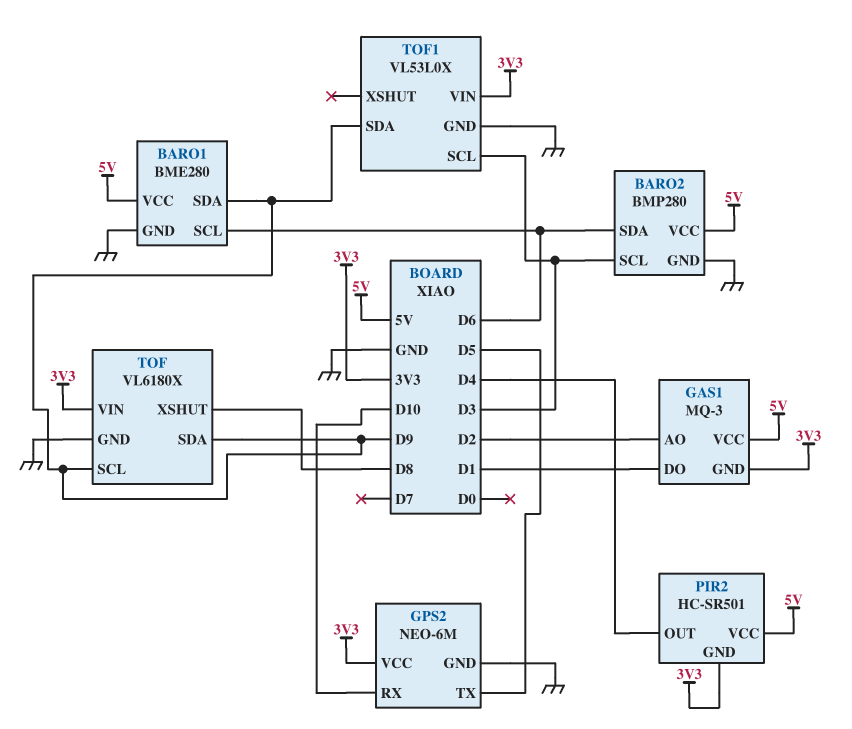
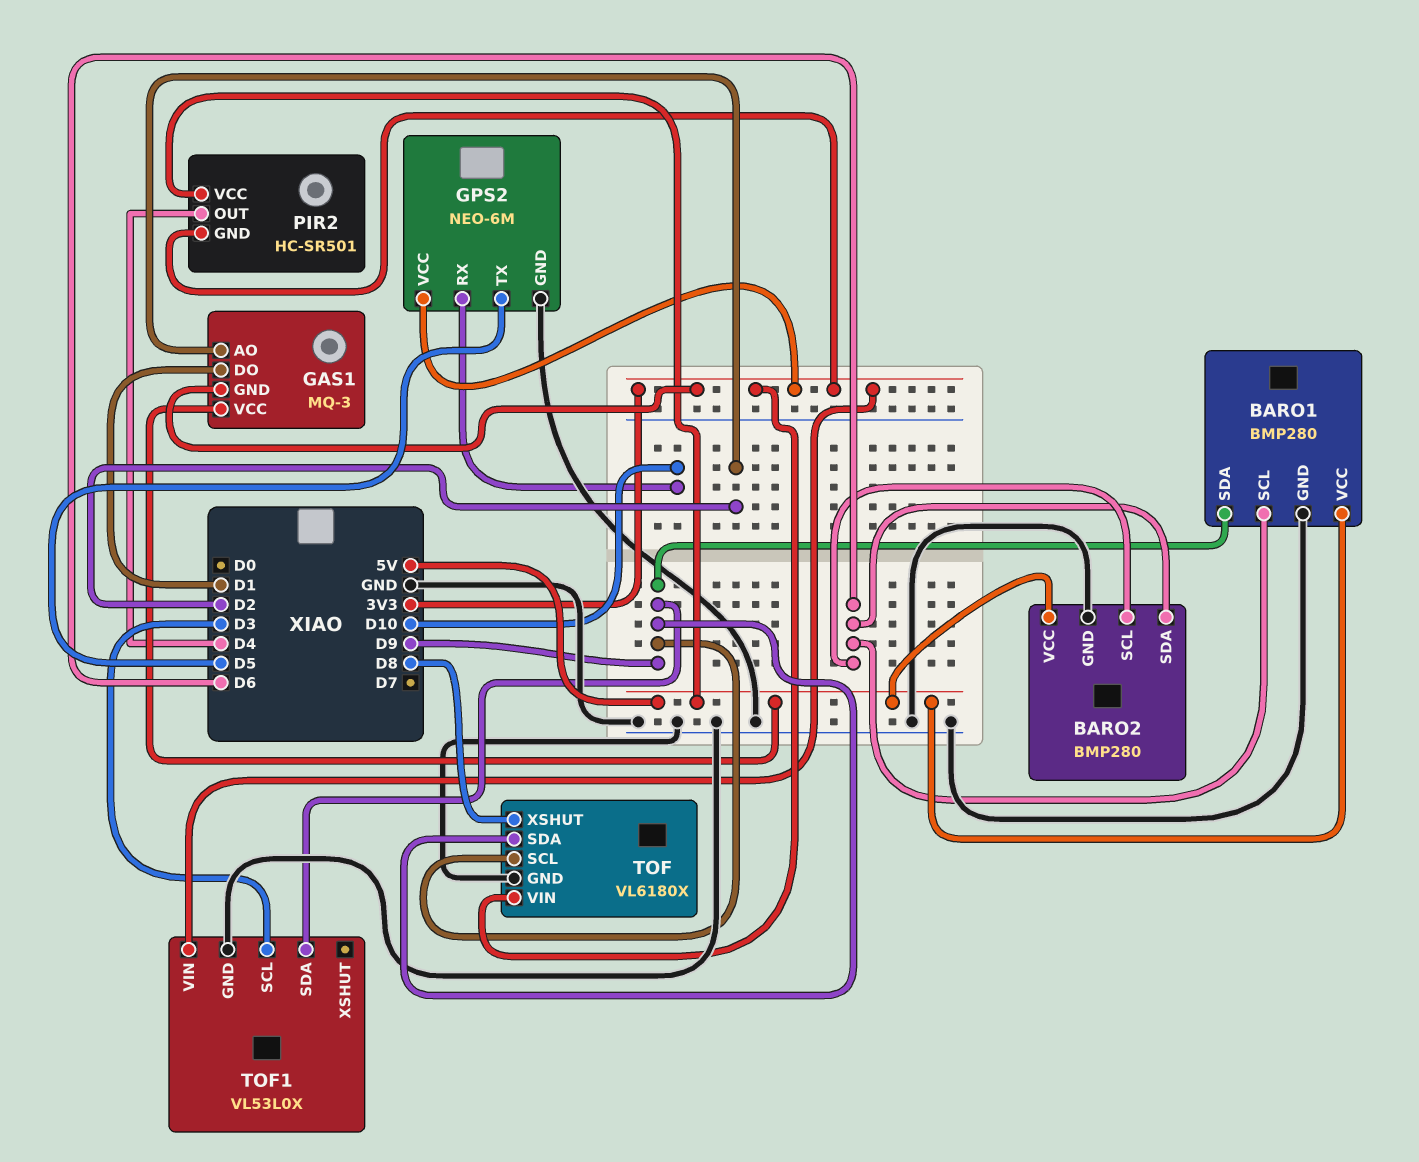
BARO1: BME280 -> BMP280
BARO2 pin SCL: D3 -> D6

